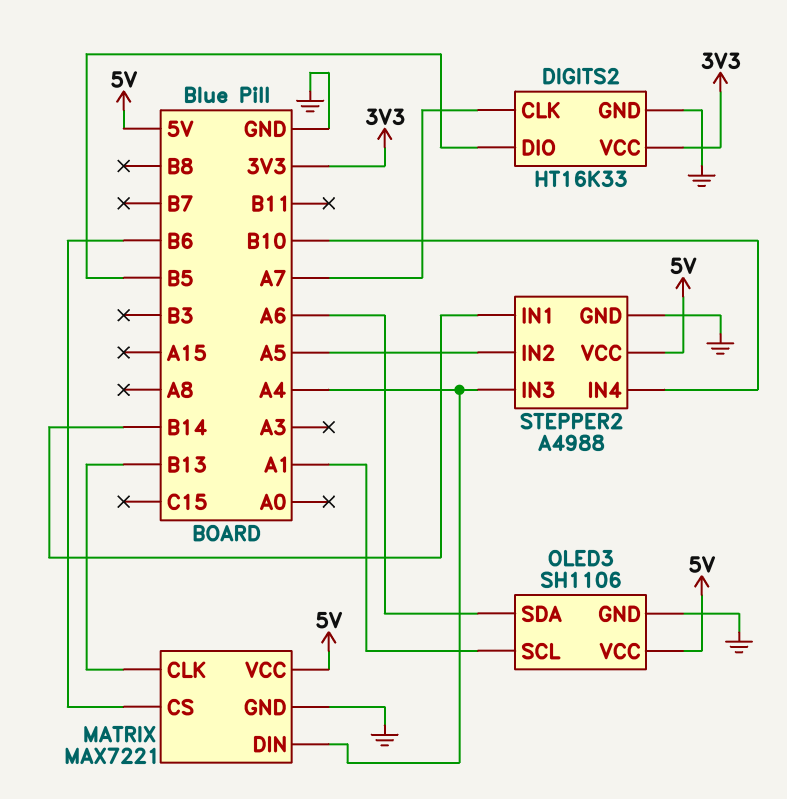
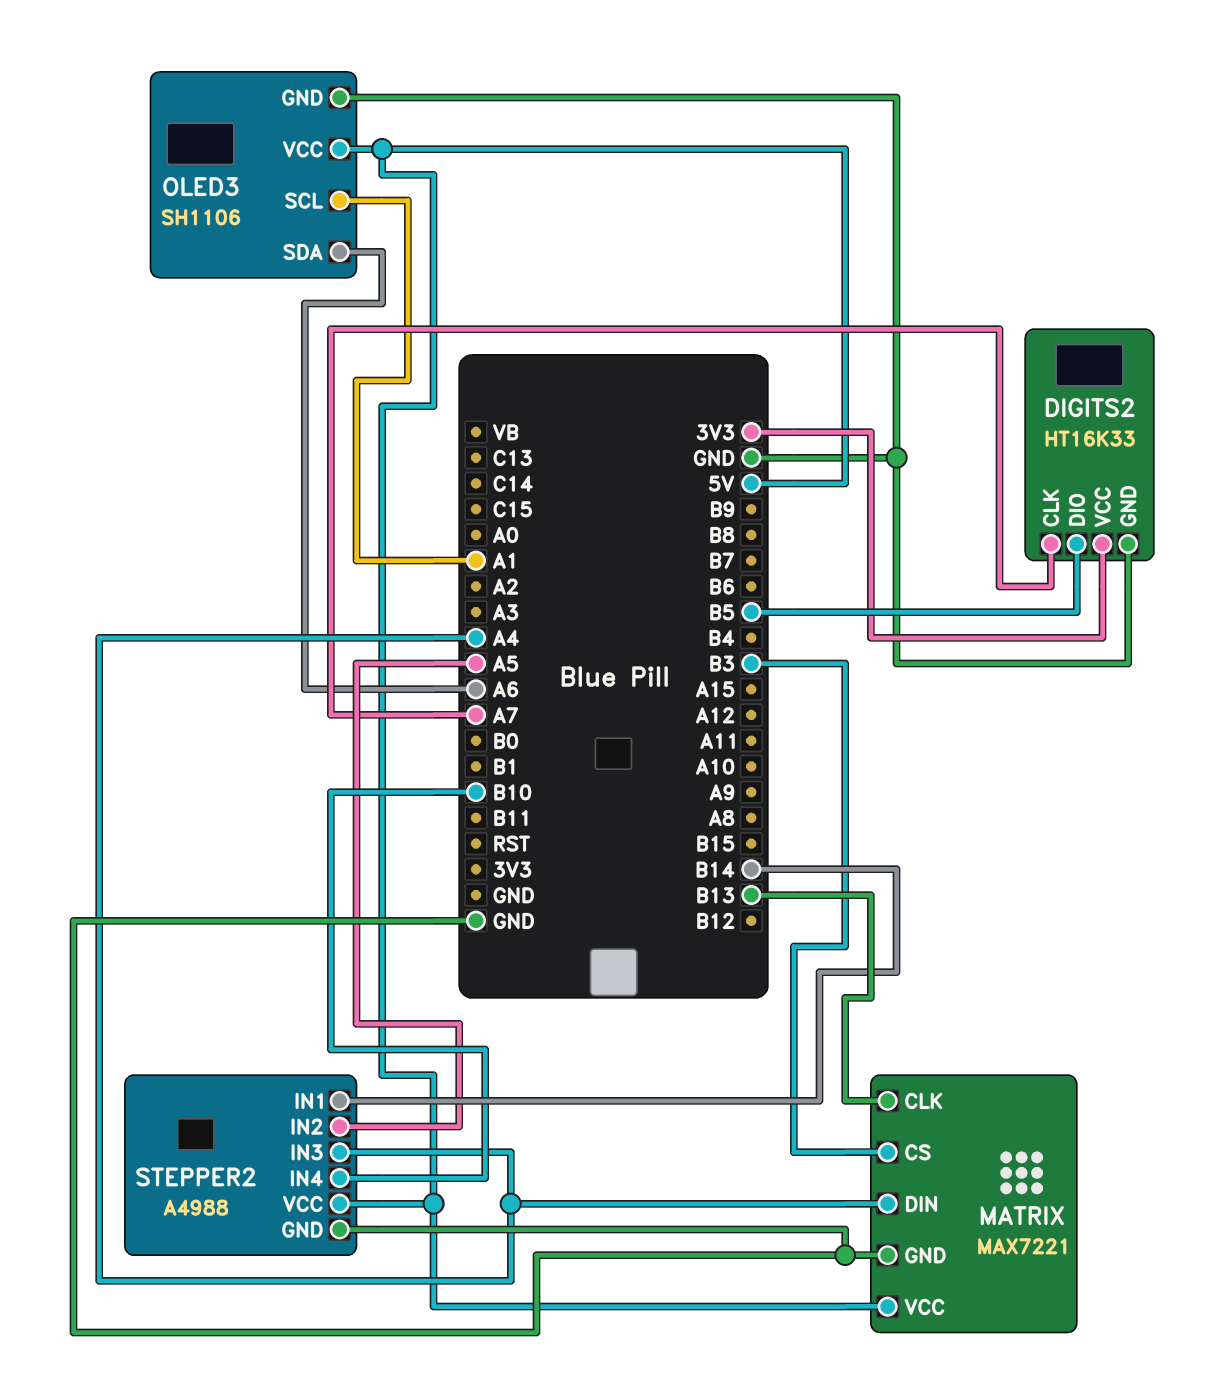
MATRIX pin CS: B6 -> B3

